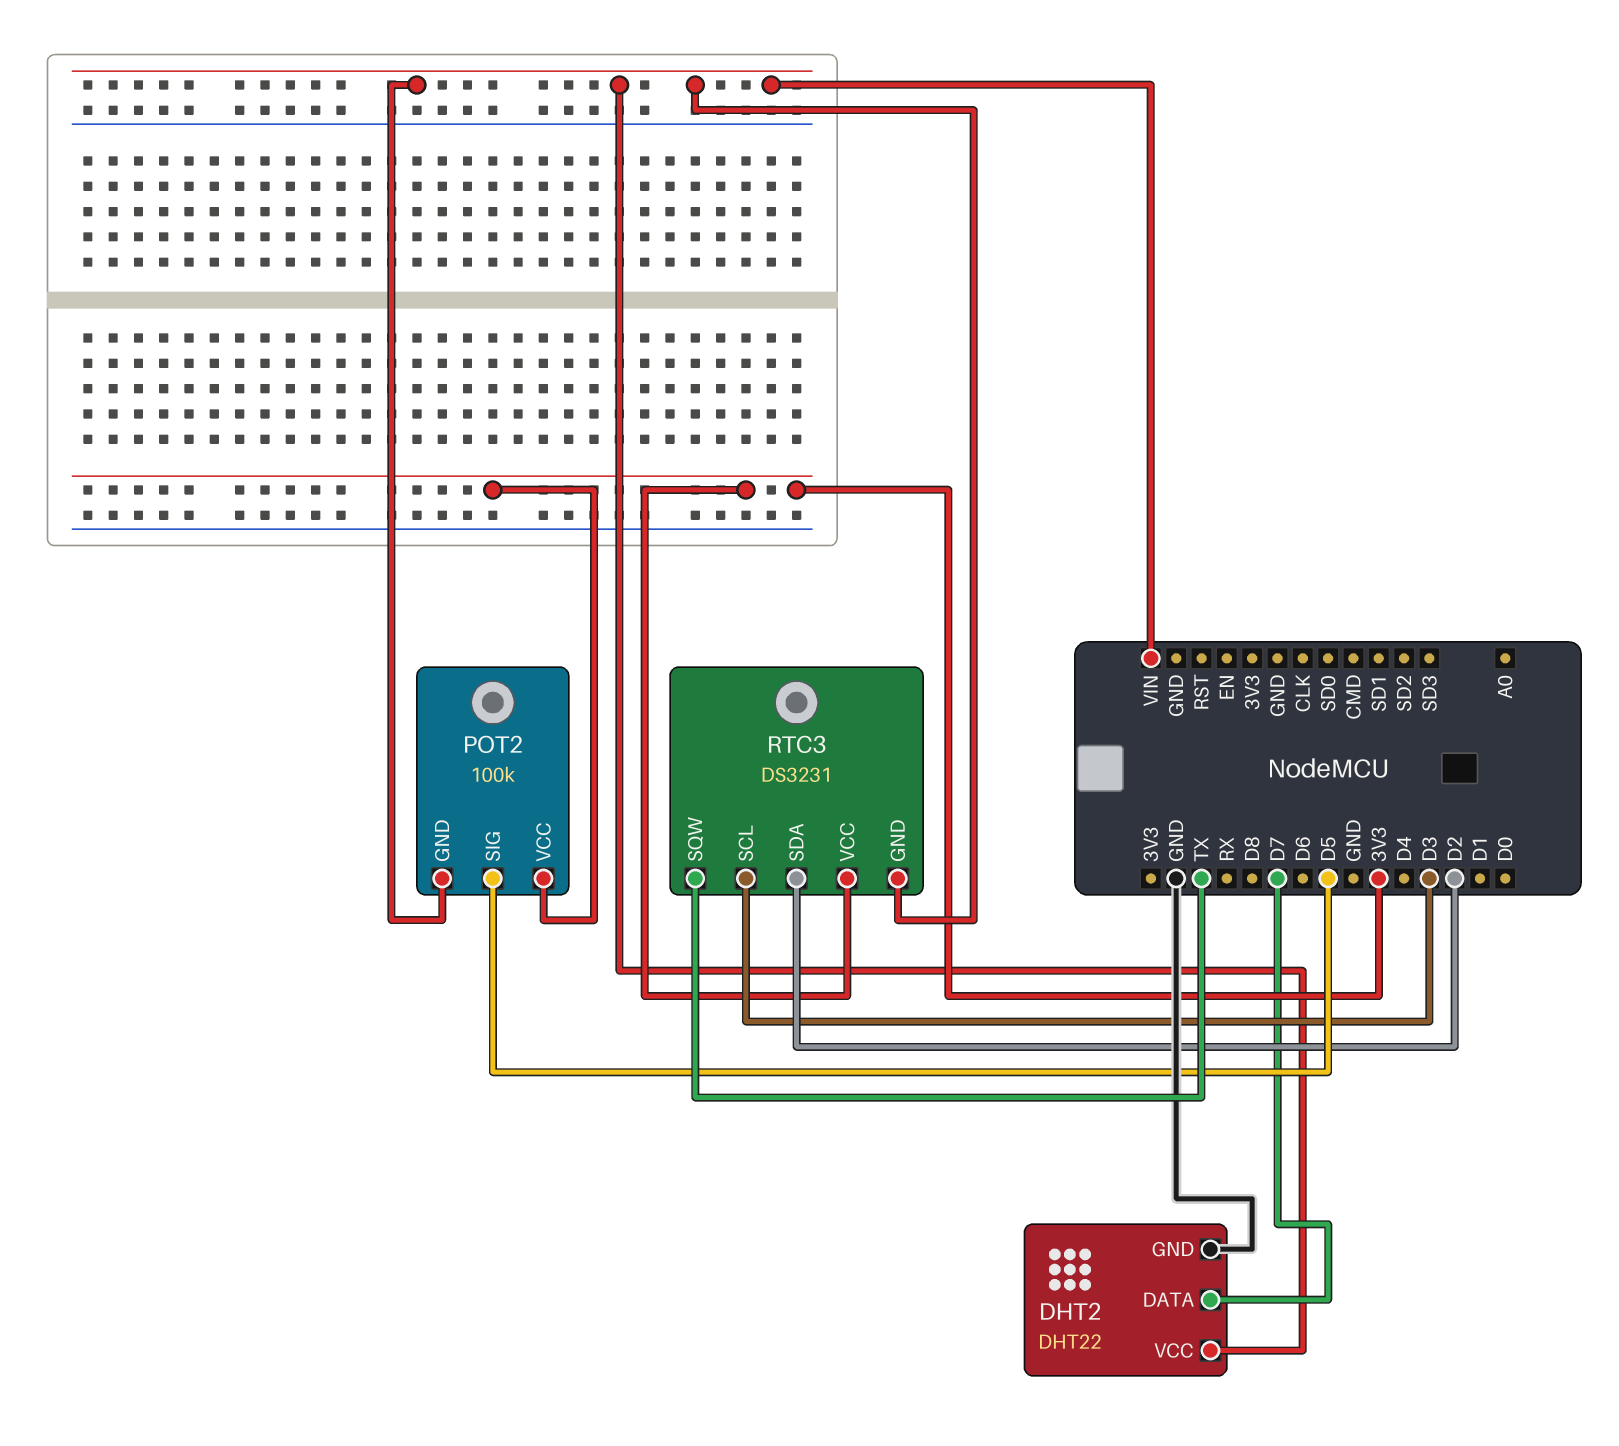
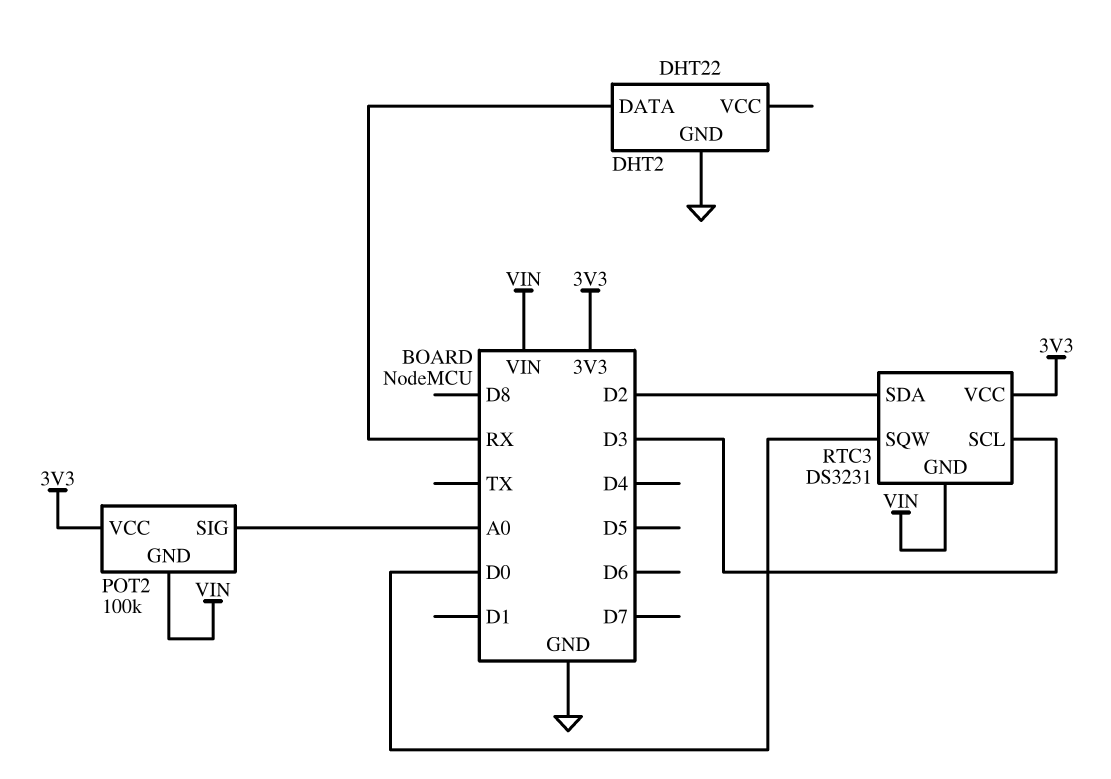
DHT2 pin DATA: D7 -> RX
DHT2 pin VCC: VIN -> none
POT2 pin SIG: D5 -> A0
RTC3 pin SQW: TX -> D0

